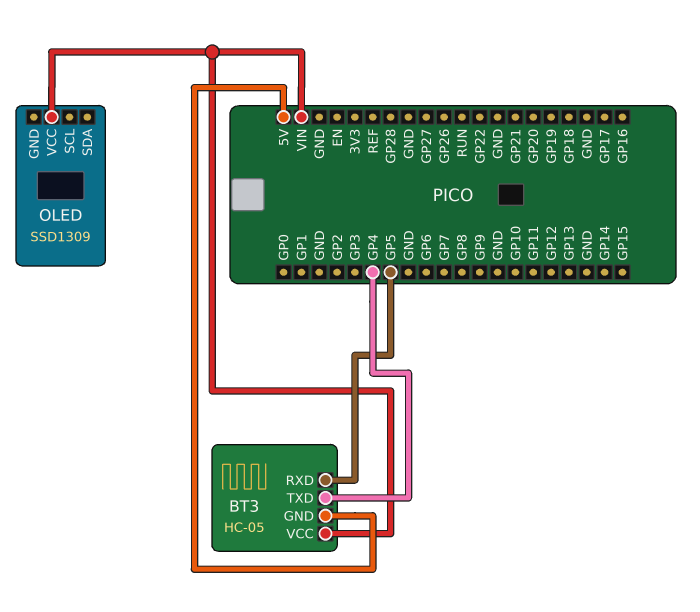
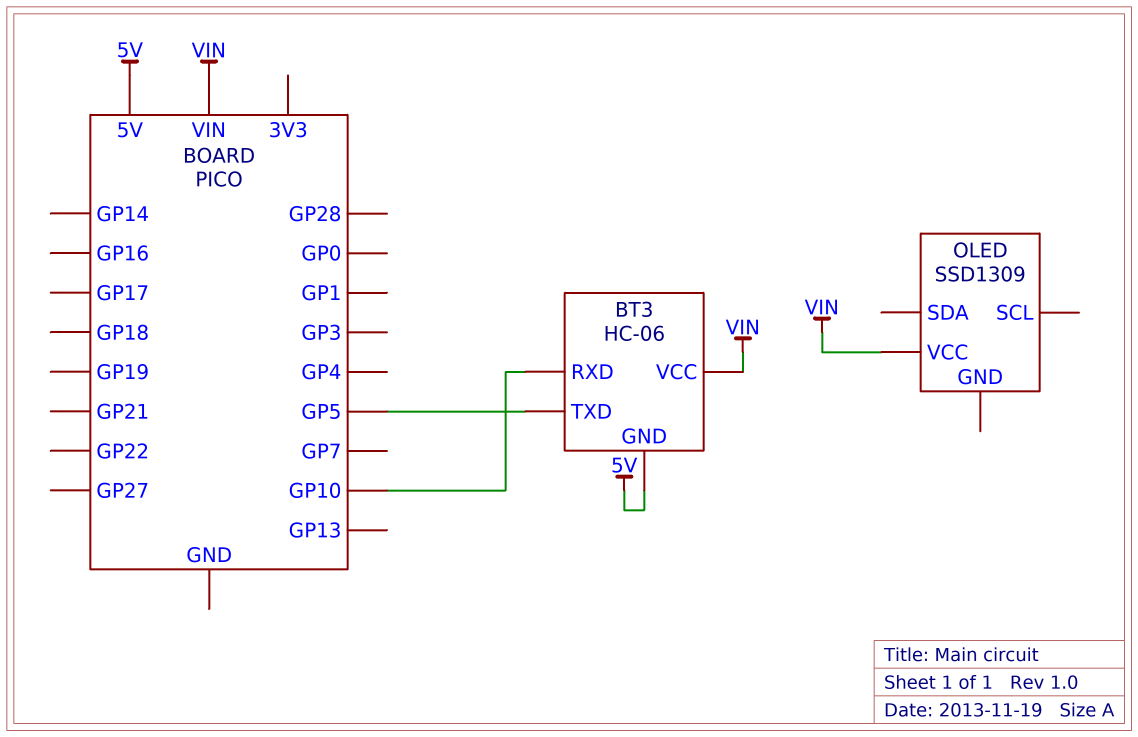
BT3: HC-05 -> HC-06
BT3 pin RXD: GP5 -> GP10
BT3 pin TXD: GP4 -> GP5

